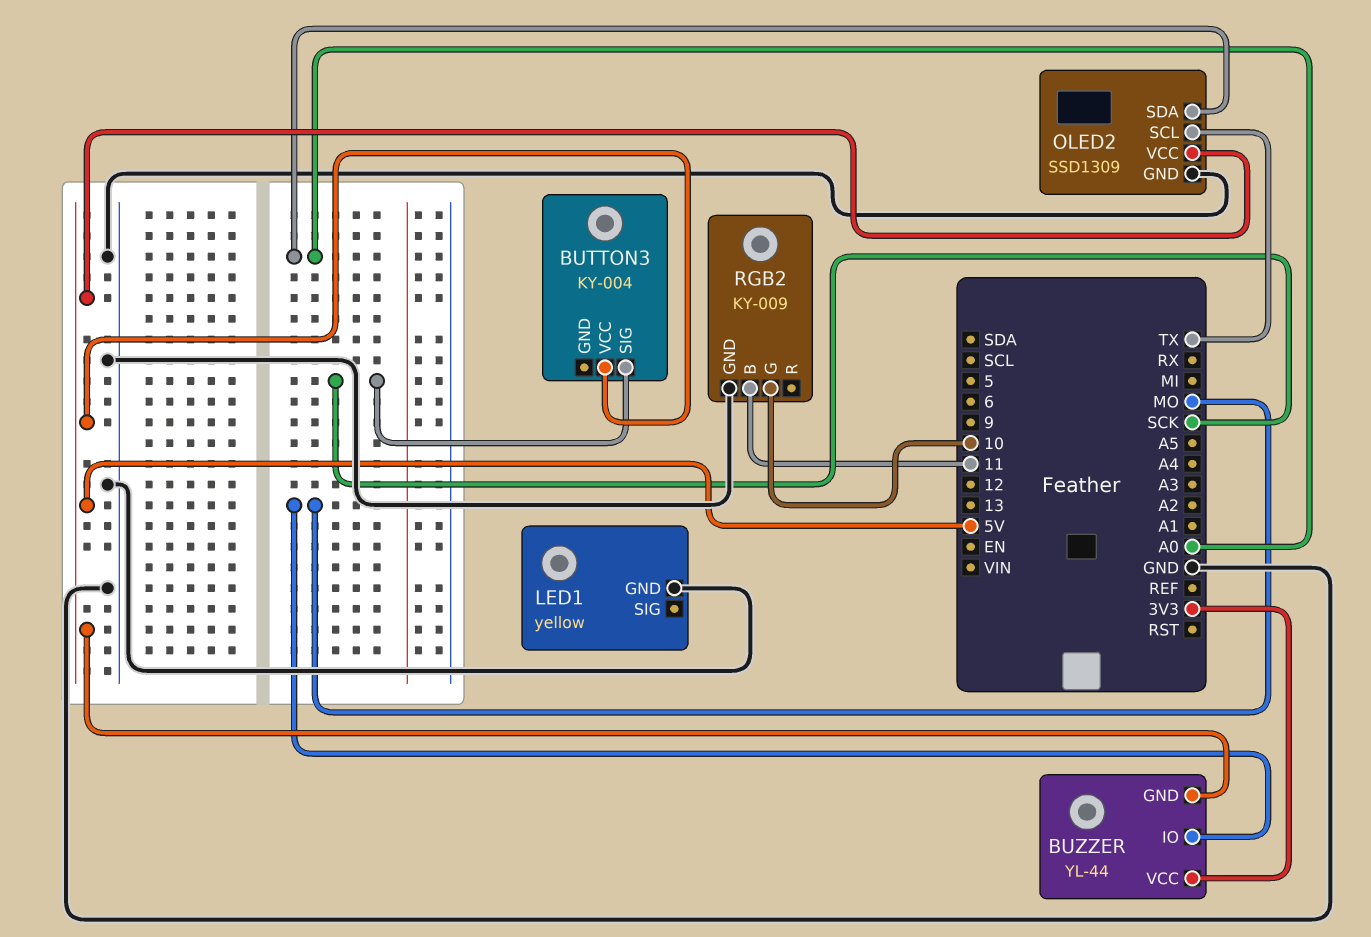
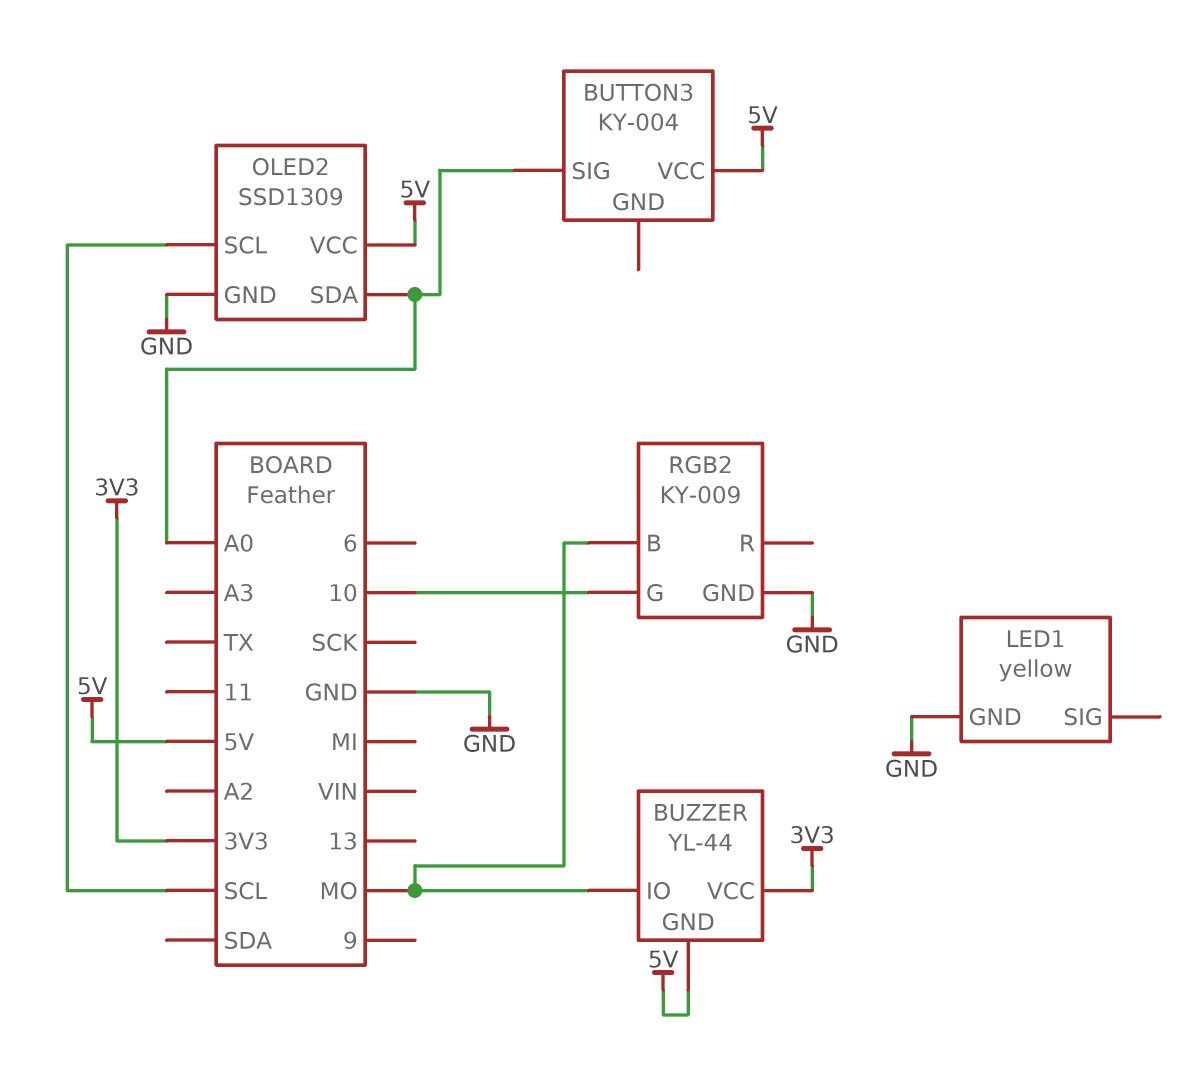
BUTTON3 pin SIG: SCK -> A0
OLED2 pin SCL: TX -> SCL
RGB2 pin B: 11 -> MO

